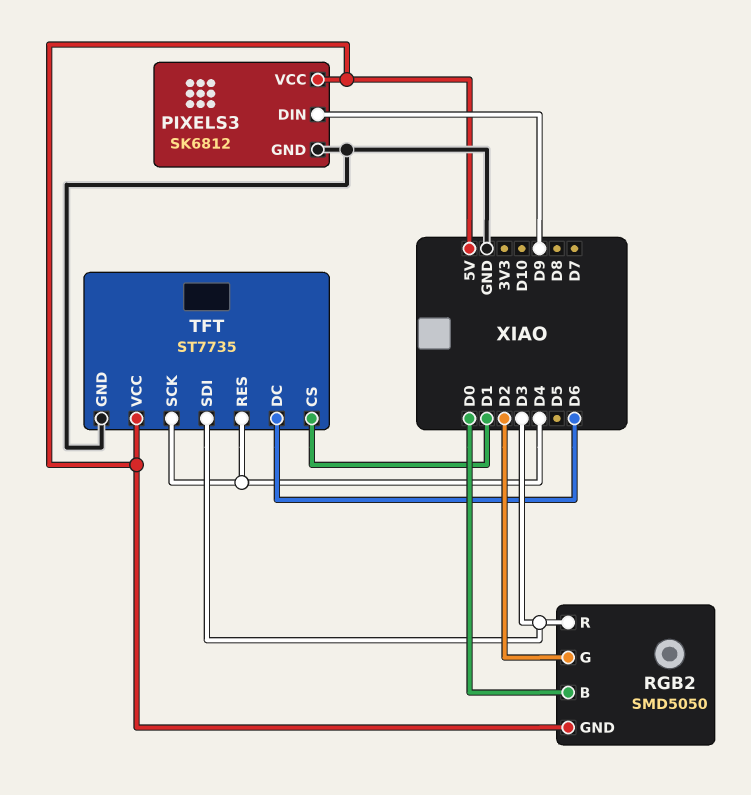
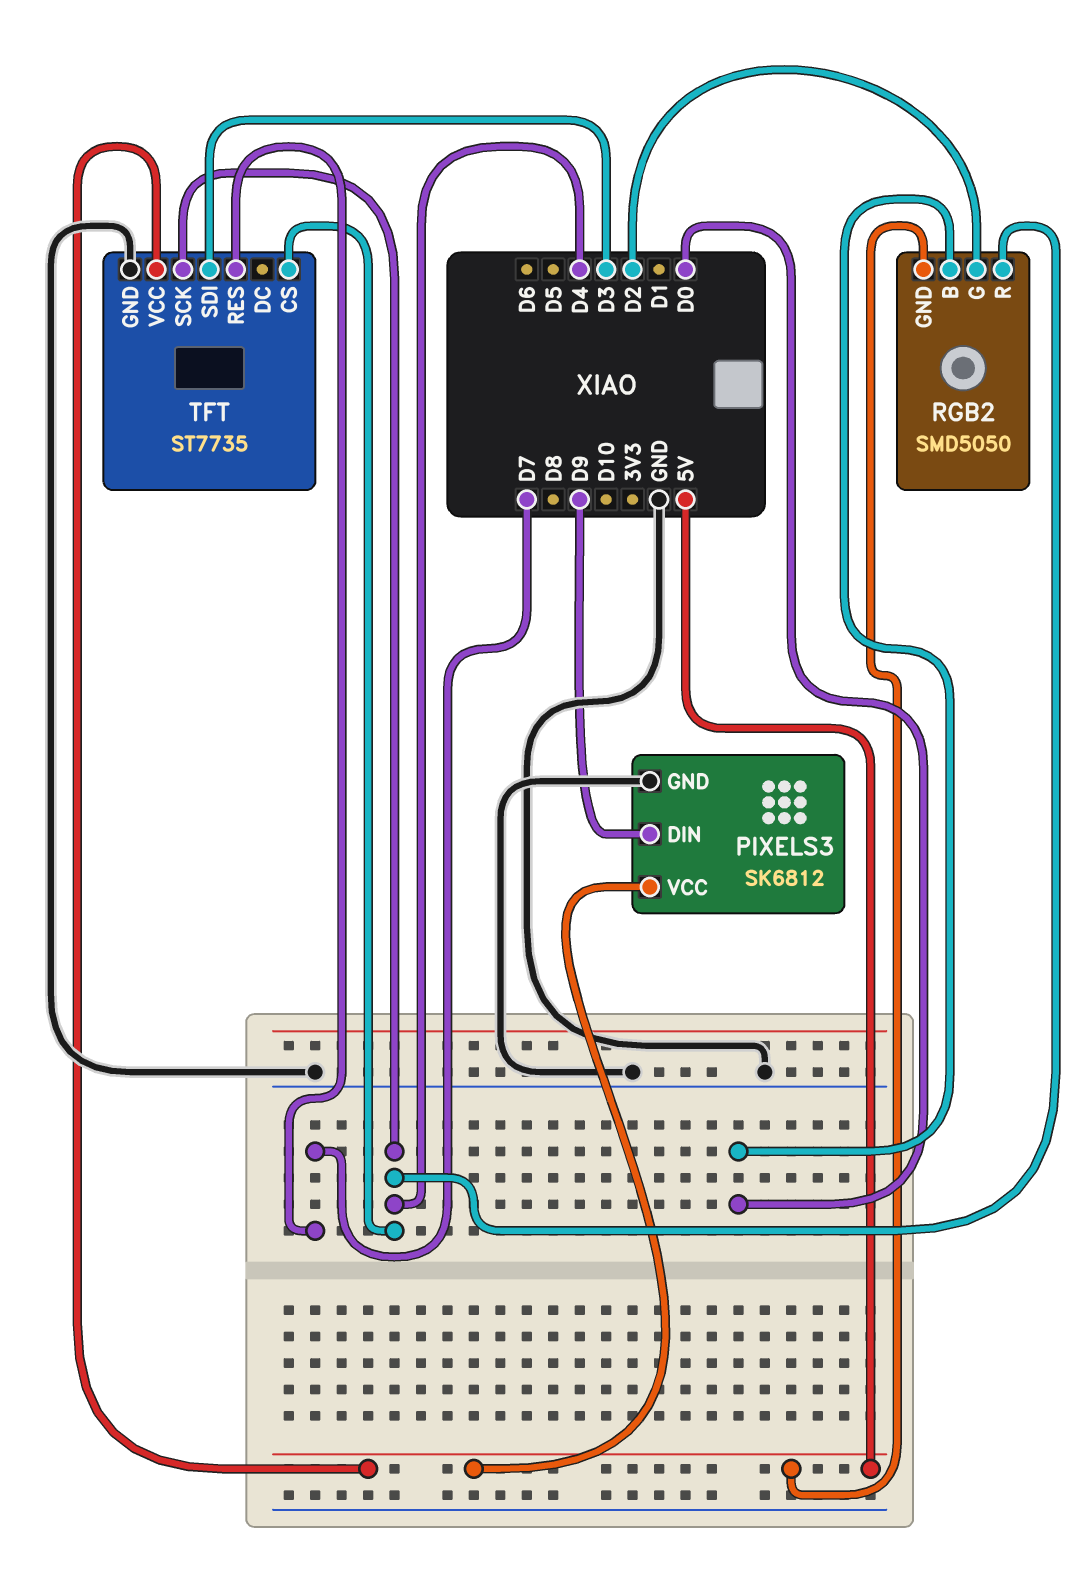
RGB2 pin R: D3 -> D4
TFT pin CS: D1 -> D4
TFT pin DC: D6 -> none
TFT pin RES: D4 -> D7

